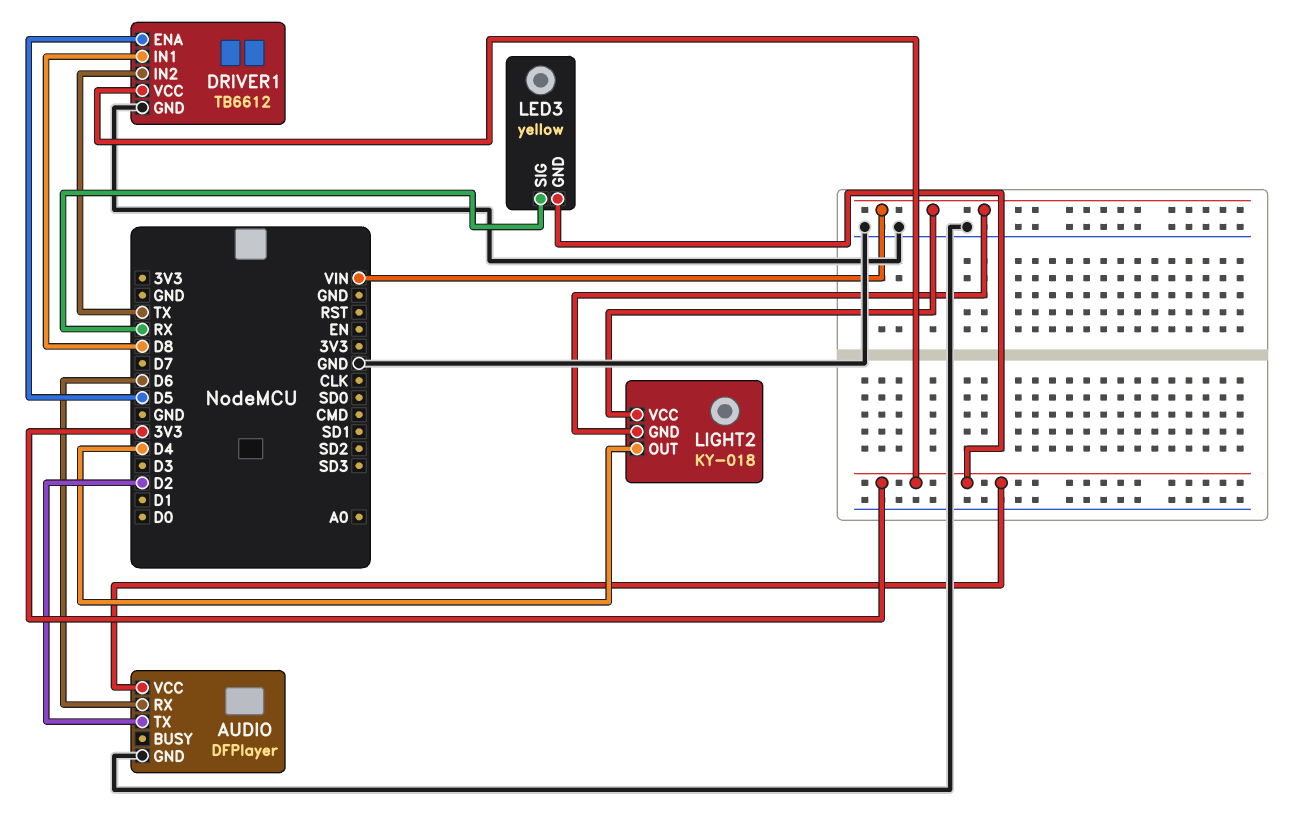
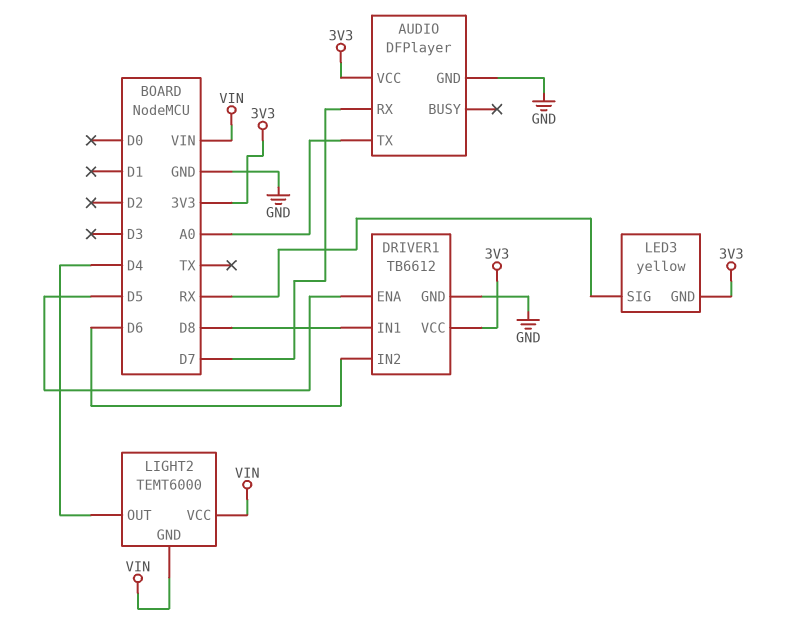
AUDIO pin RX: D6 -> D7
AUDIO pin TX: D2 -> A0
DRIVER1 pin IN2: TX -> D6
LIGHT2: KY-018 -> TEMT6000

